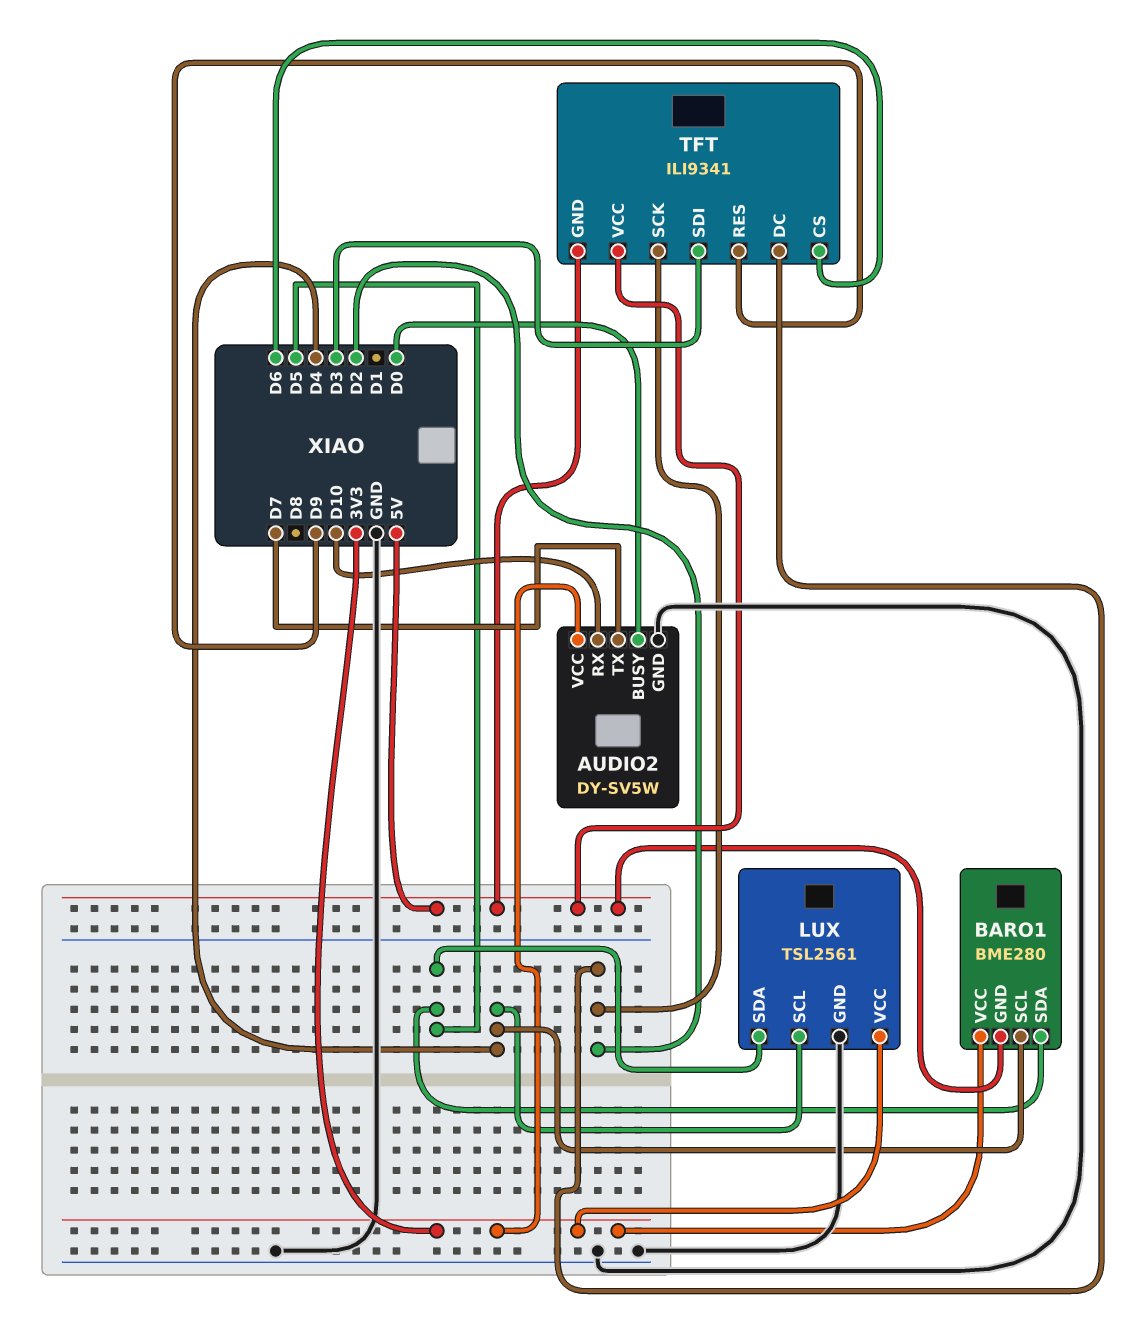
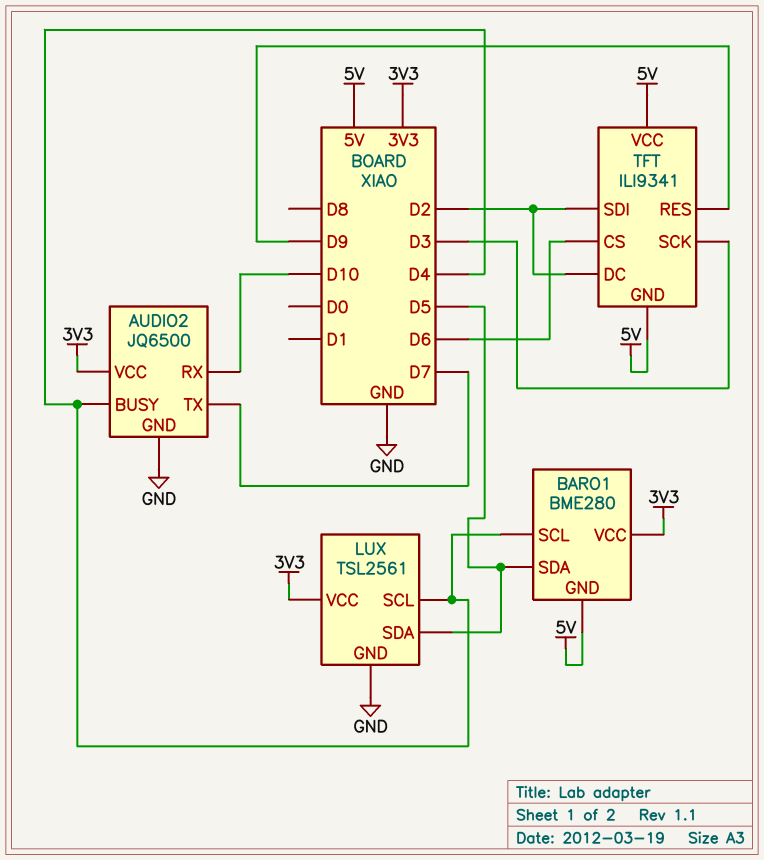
AUDIO2: DY-SV5W -> JQ6500
AUDIO2 pin BUSY: D0 -> D4
TFT pin SCK: D2 -> D3
TFT pin SDI: D3 -> D2

